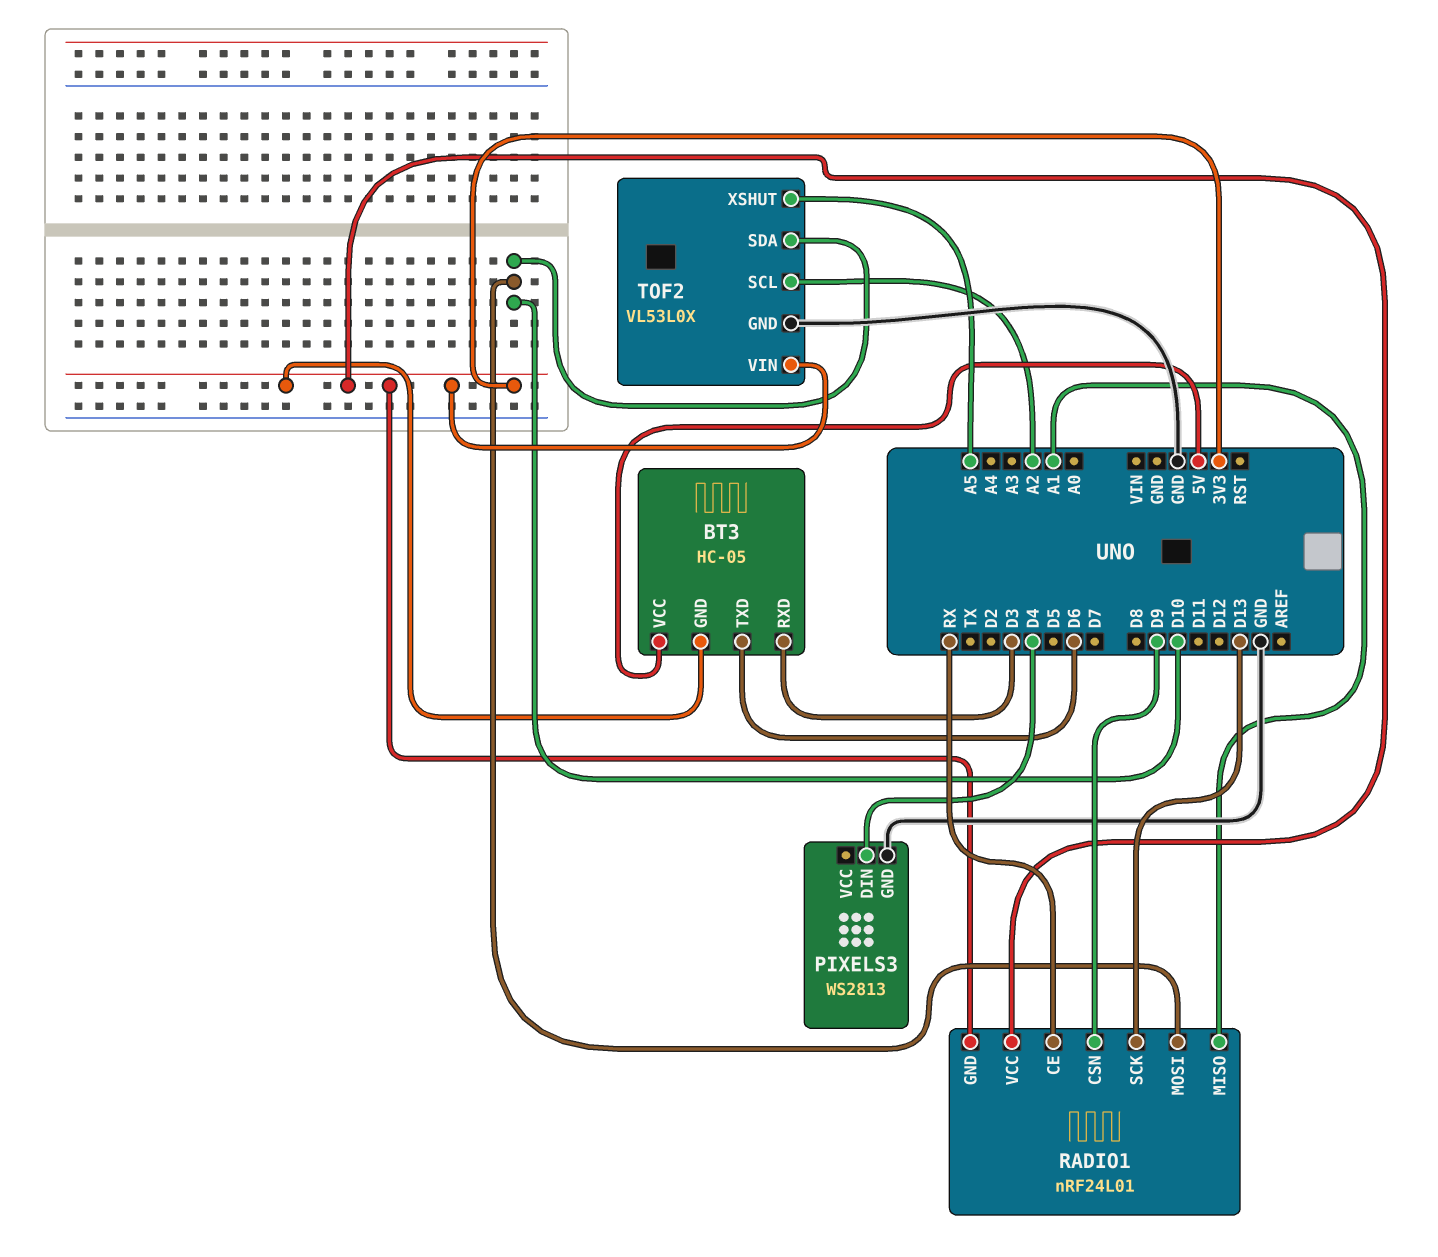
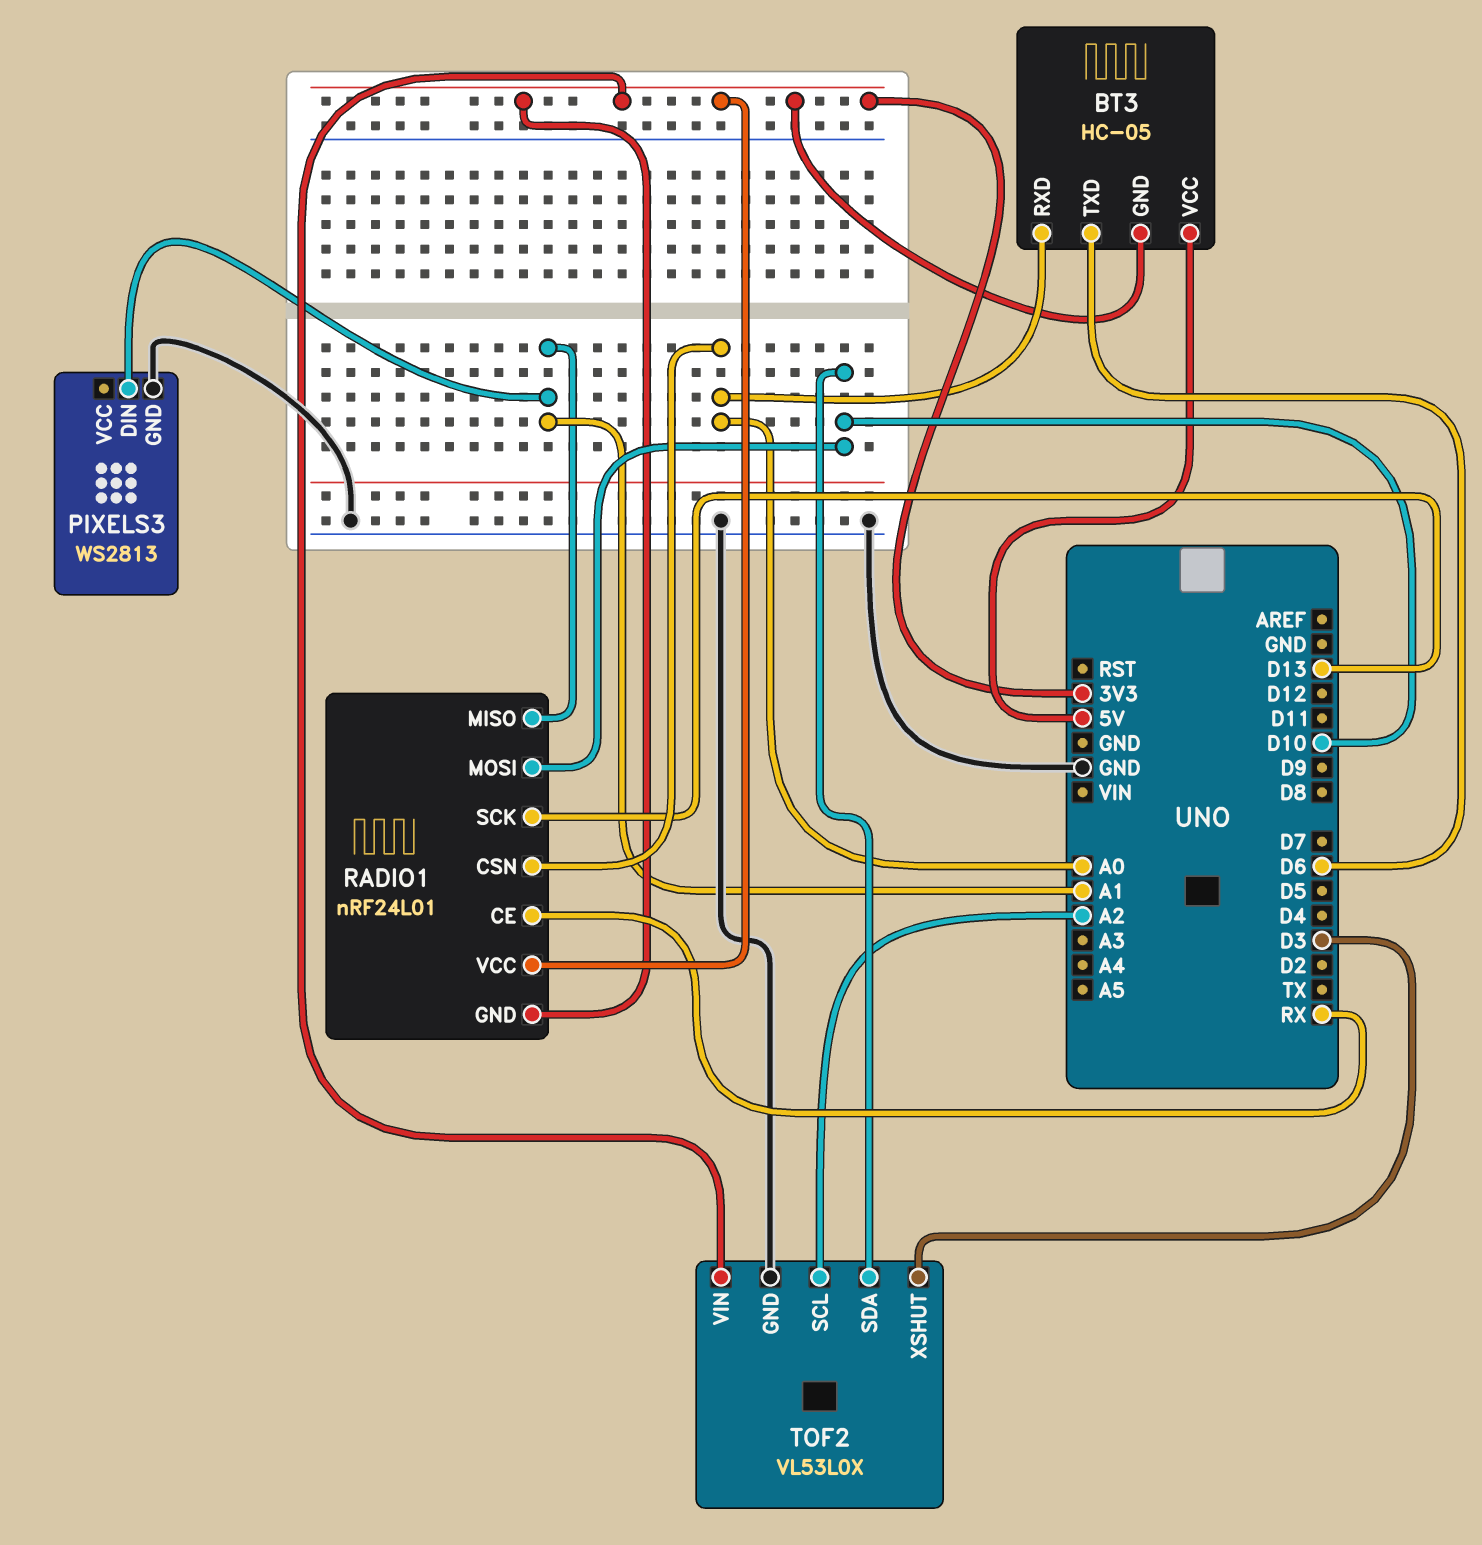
BT3 pin RXD: D3 -> A0
PIXELS3 pin DIN: D4 -> A1
RADIO1 pin CSN: D9 -> A0
TOF2 pin XSHUT: A5 -> D3

